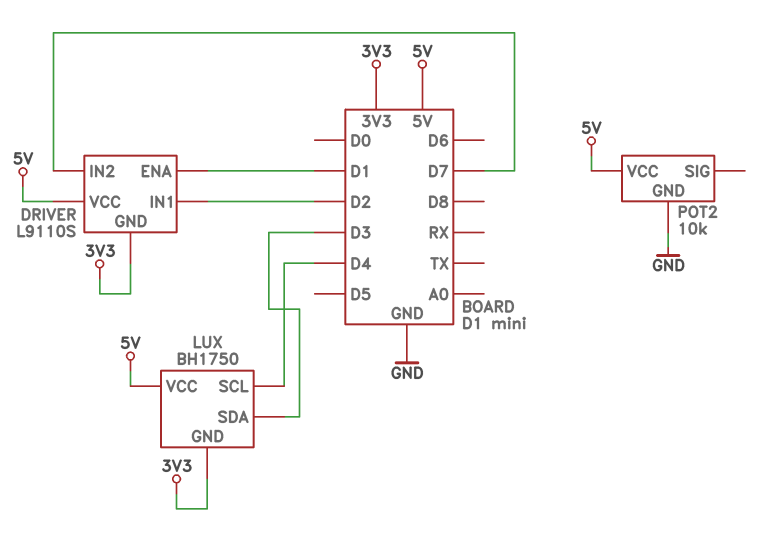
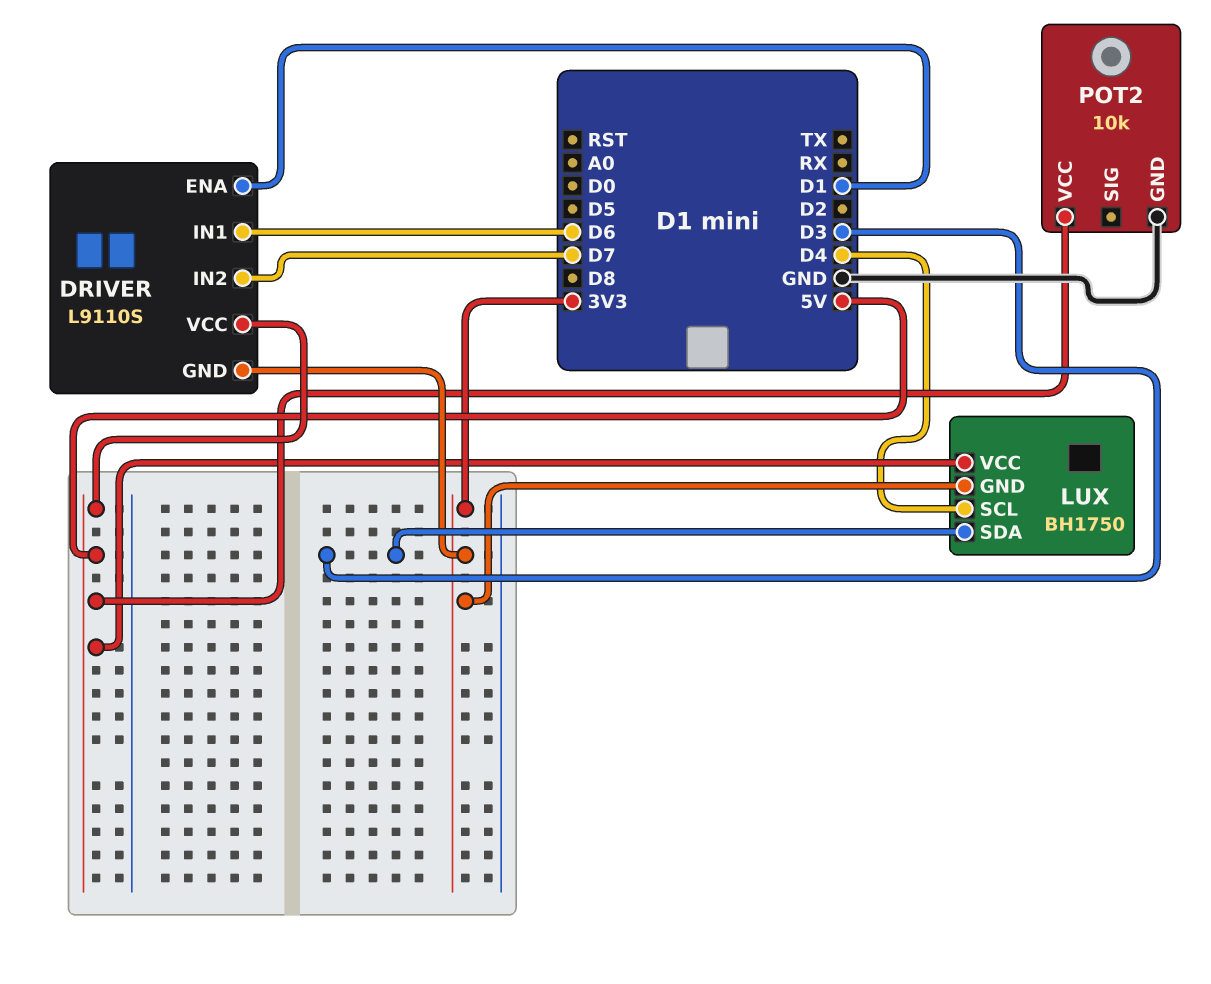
DRIVER pin IN1: D2 -> D6

